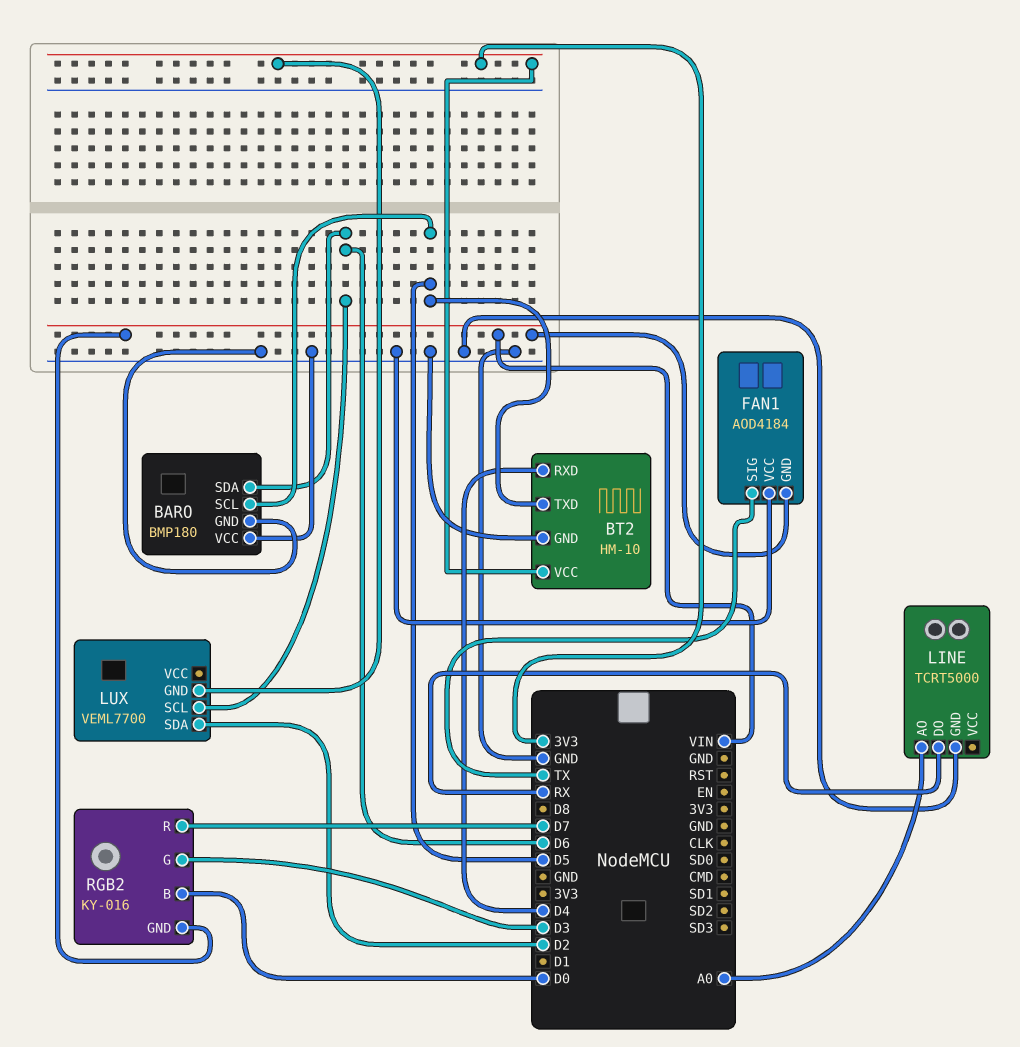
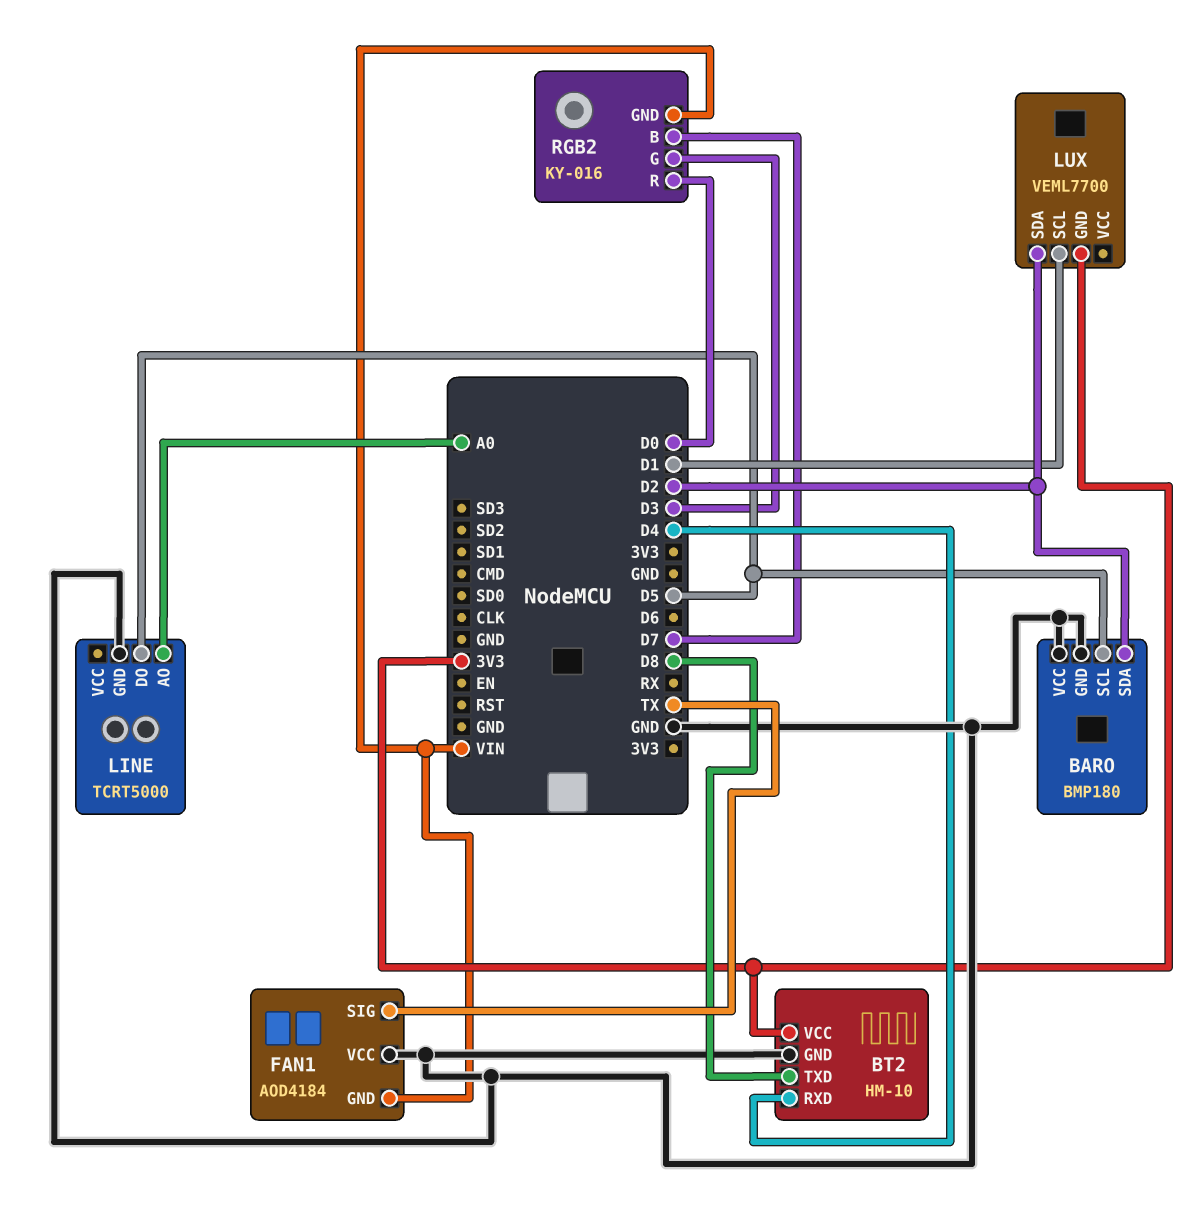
BARO pin SDA: D6 -> D2
BT2 pin TXD: D5 -> D8
LINE pin DO: RX -> D5
LUX pin SCL: D6 -> D1
RGB2 pin B: D0 -> D7
RGB2 pin R: D7 -> D0

